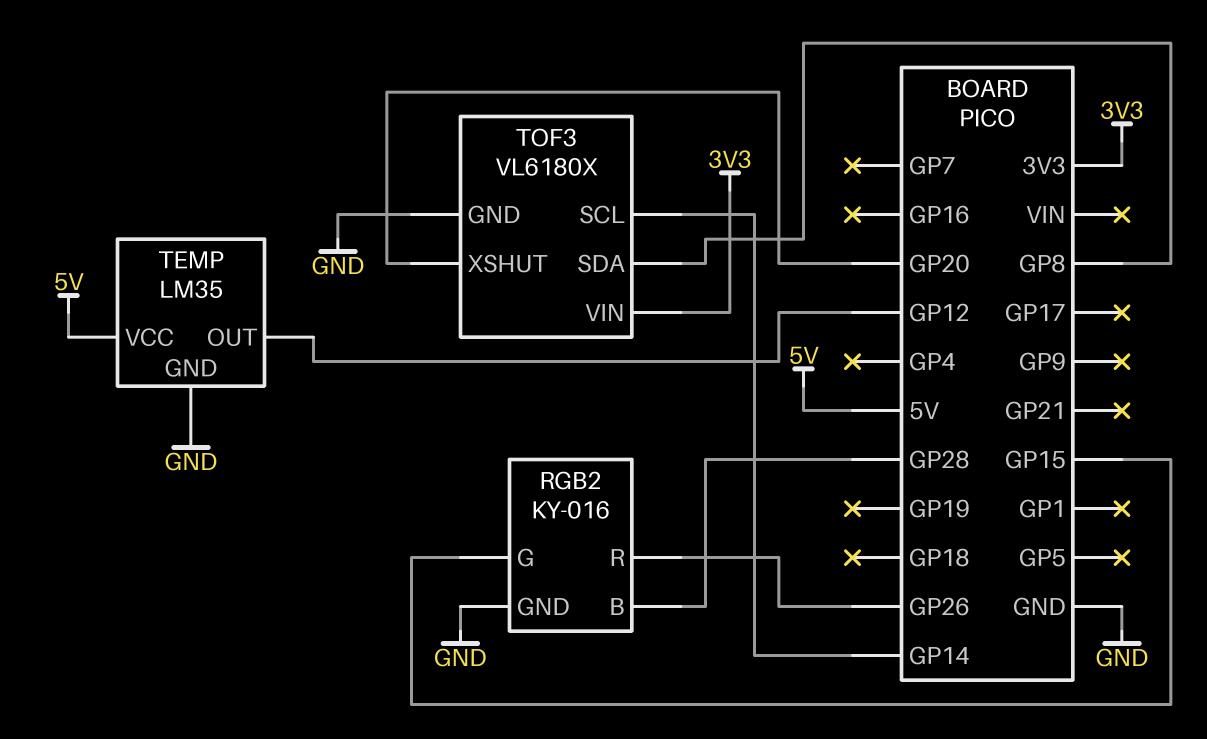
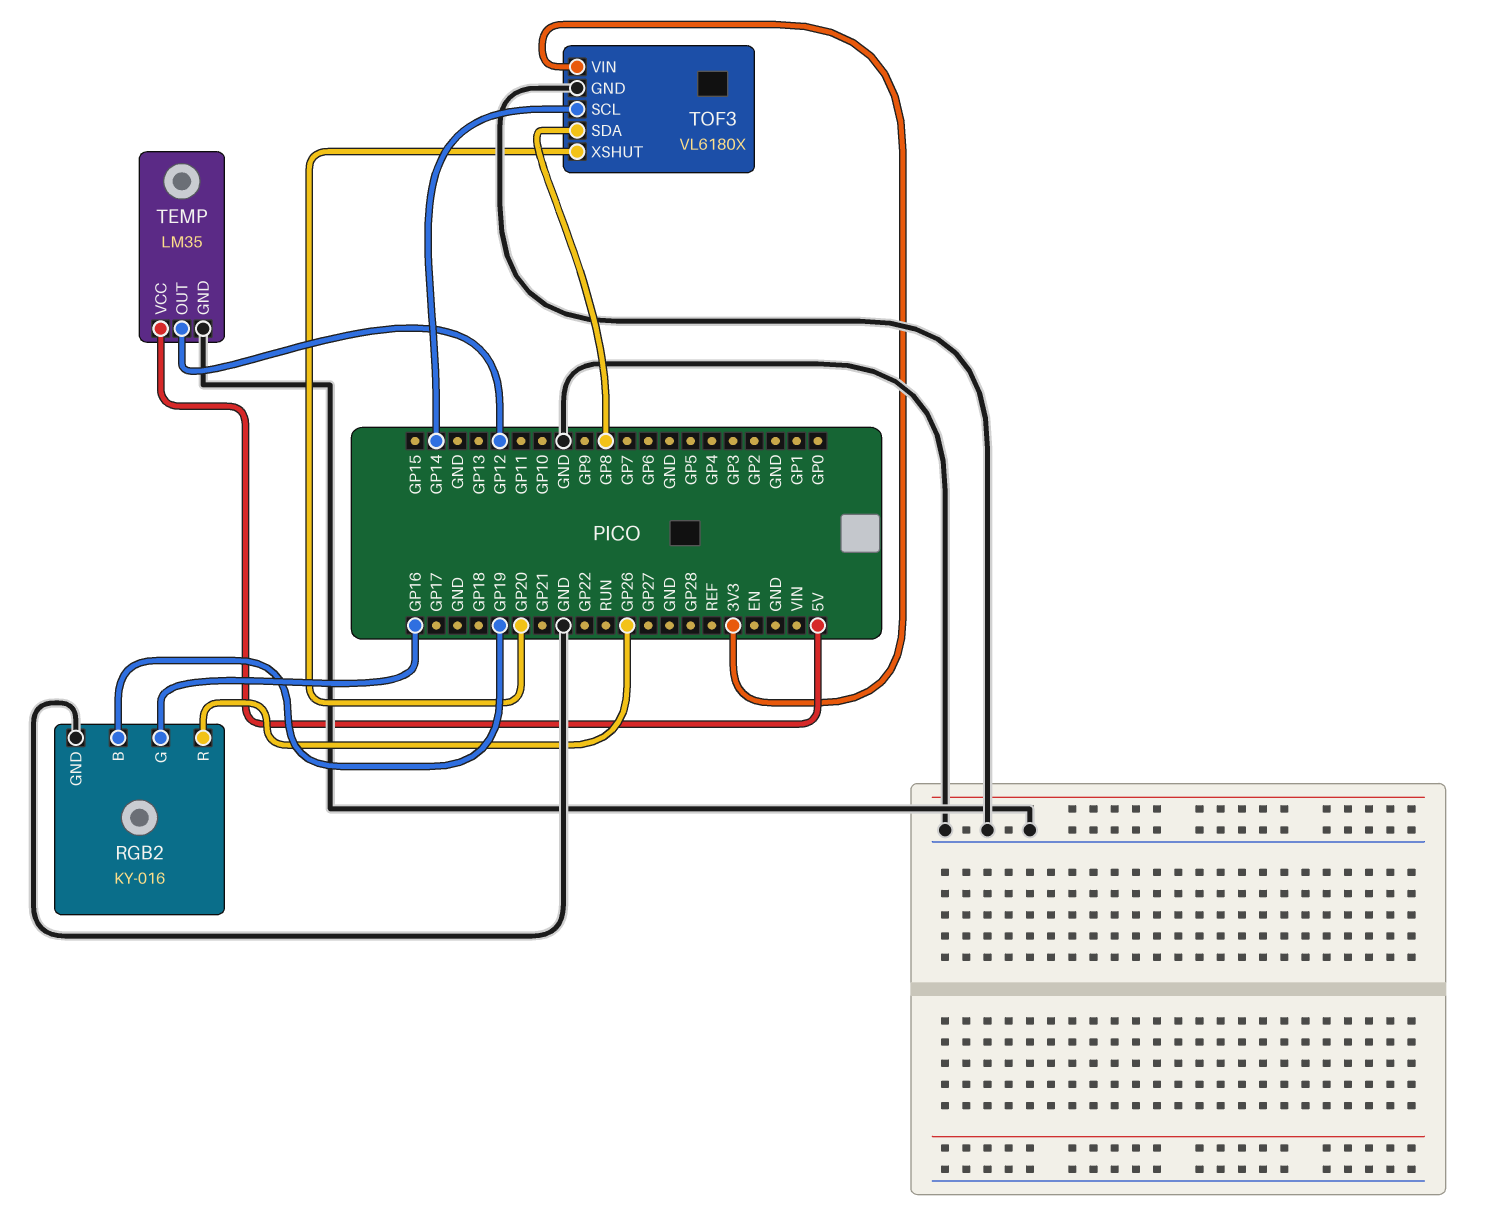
RGB2 pin B: GP28 -> GP19
RGB2 pin G: GP15 -> GP16

